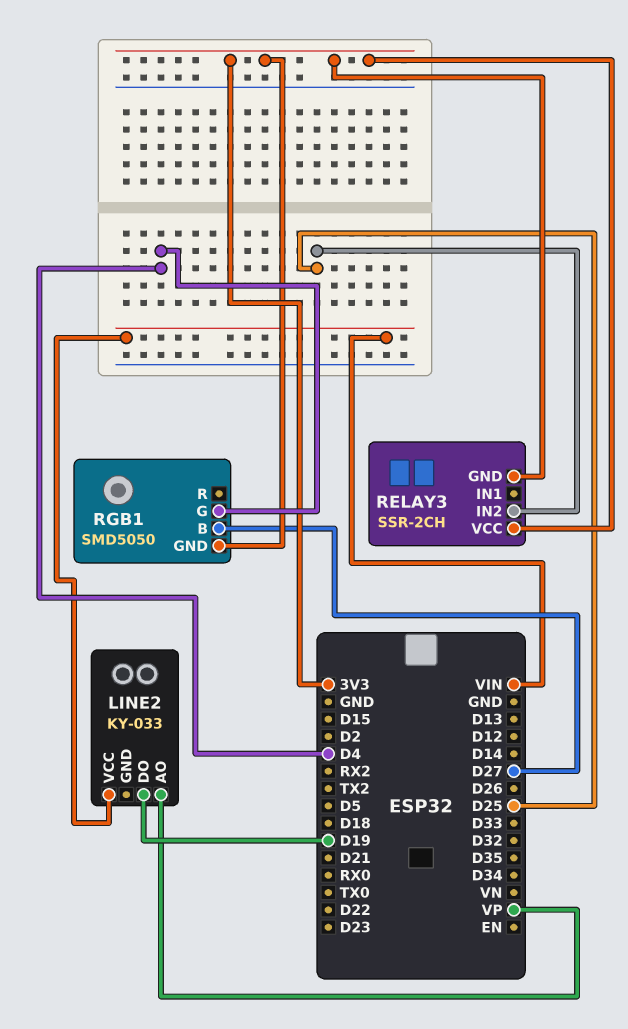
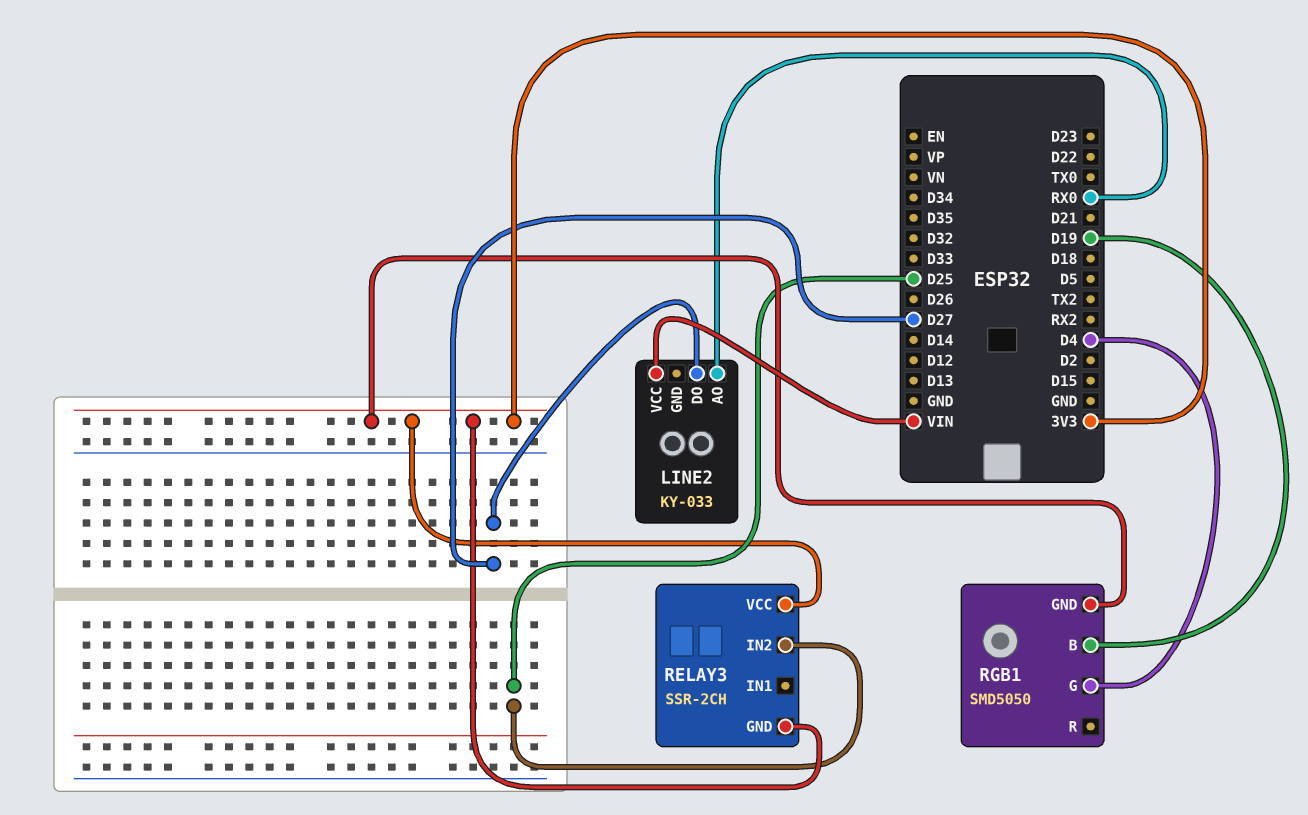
LINE2 pin AO: VP -> RX0
LINE2 pin DO: D19 -> D27
RGB1 pin B: D27 -> D19

